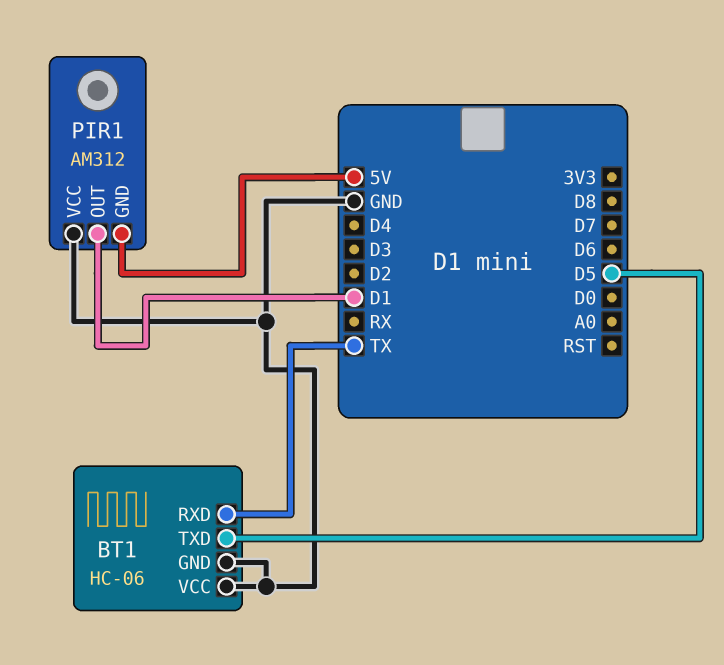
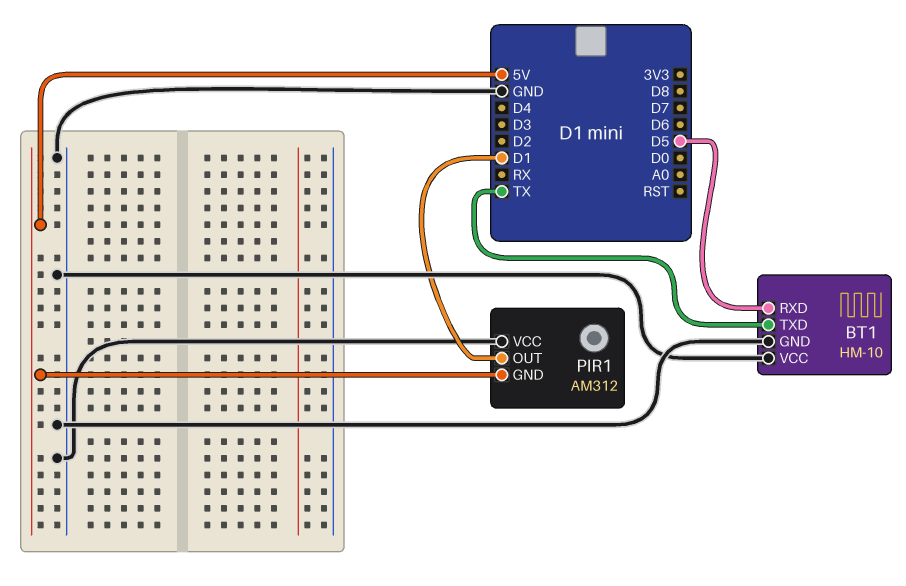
BT1: HC-06 -> HM-10
BT1 pin RXD: TX -> D5
BT1 pin TXD: D5 -> TX

